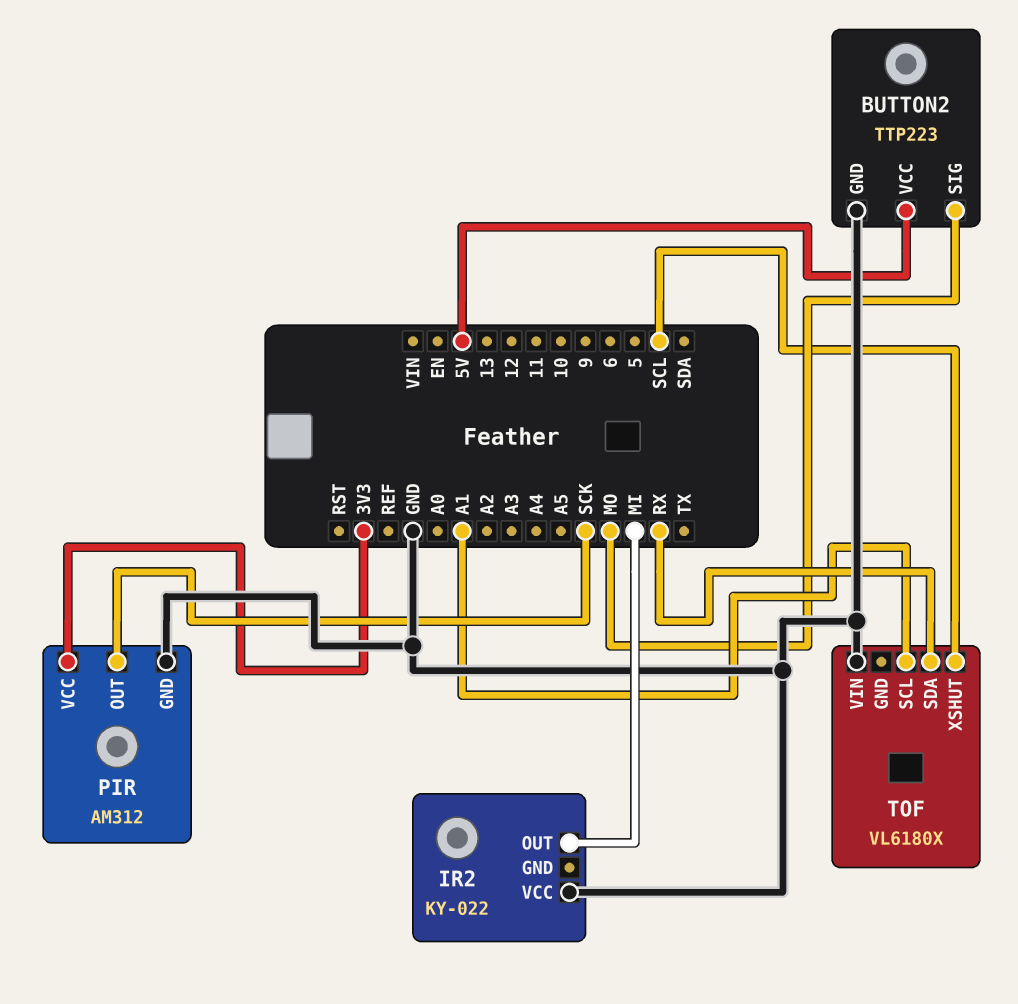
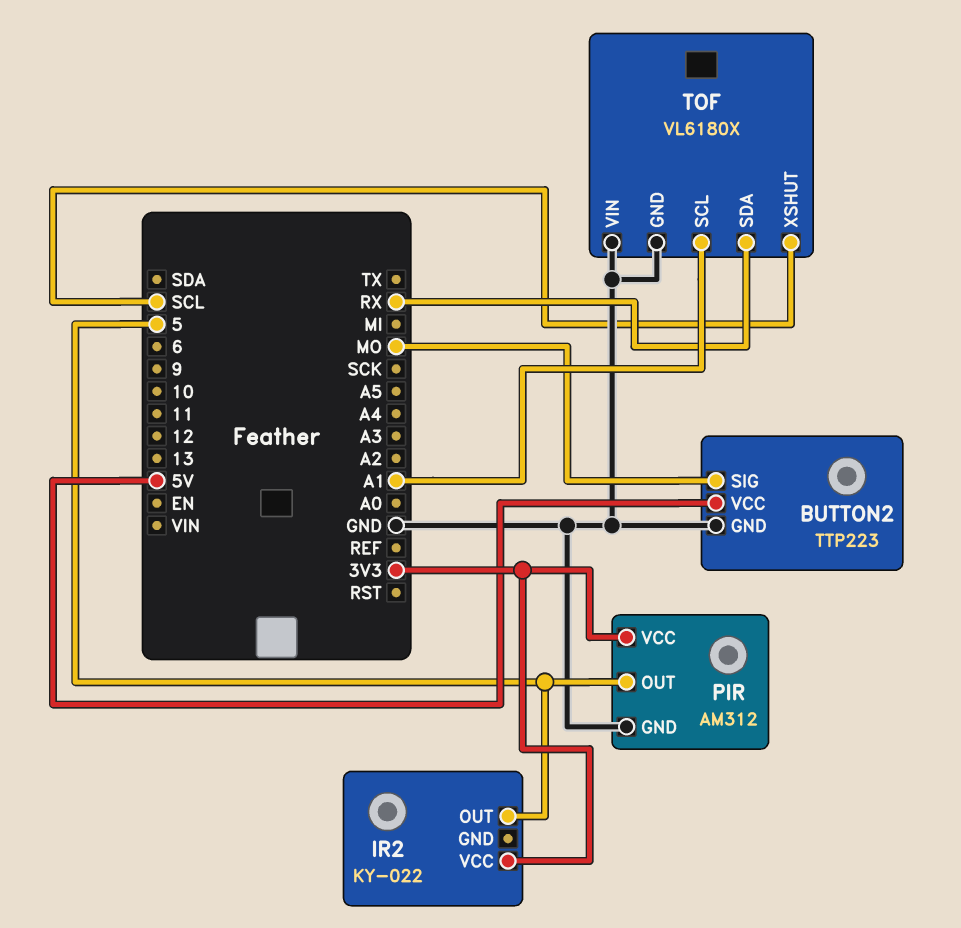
IR2 pin OUT: MI -> 5
IR2 pin VCC: GND -> 3V3
PIR pin OUT: SCK -> 5
TOF pin GND: none -> GND

